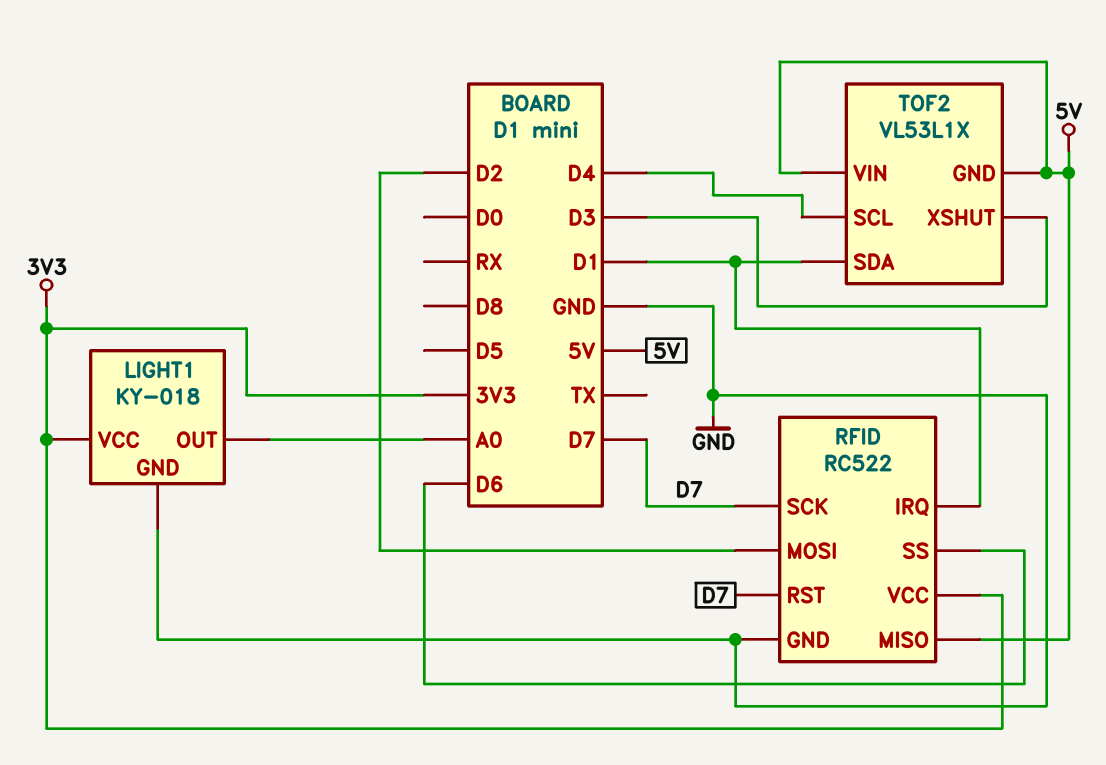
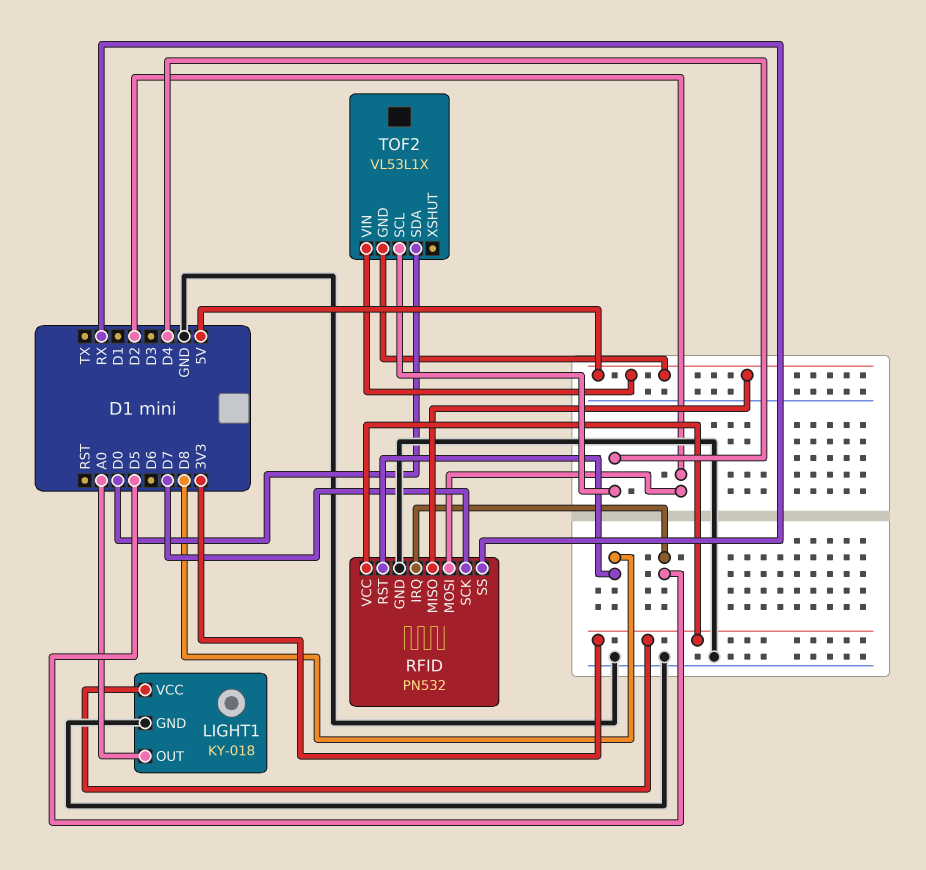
RFID: RC522 -> PN532
RFID pin IRQ: D1 -> D5
RFID pin RST: D7 -> D8
RFID pin SS: D6 -> RX
TOF2 pin SDA: D1 -> D0
TOF2 pin XSHUT: D3 -> none

